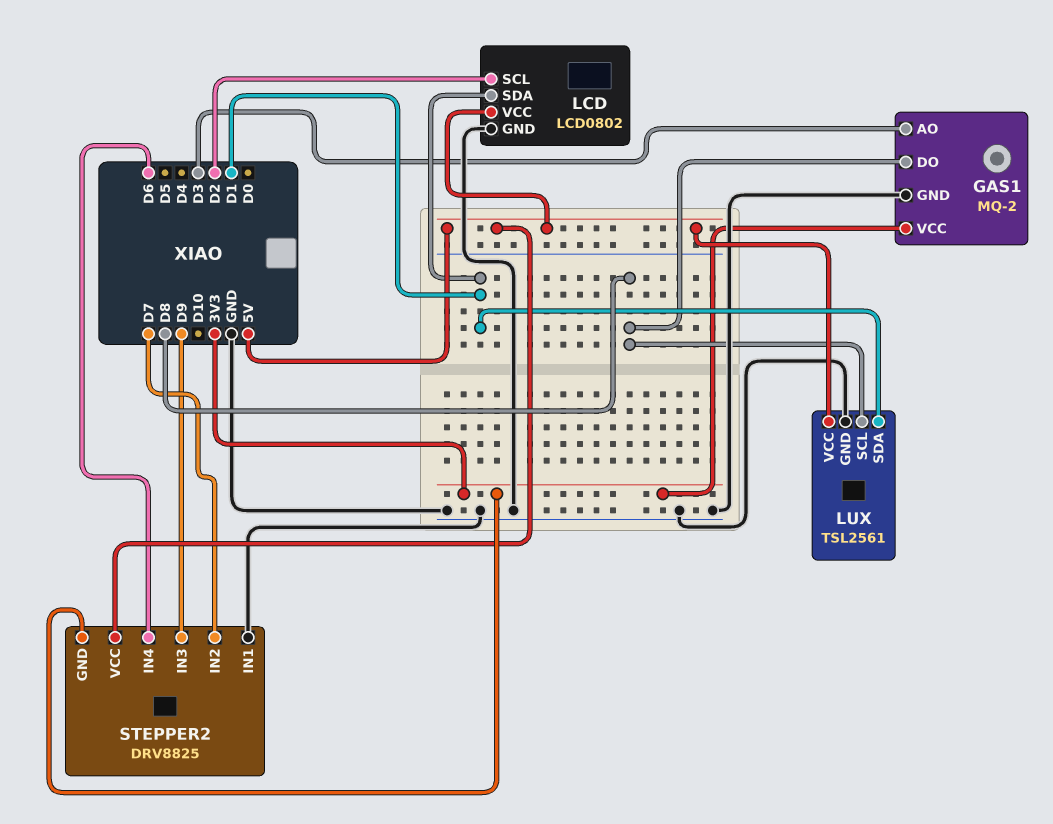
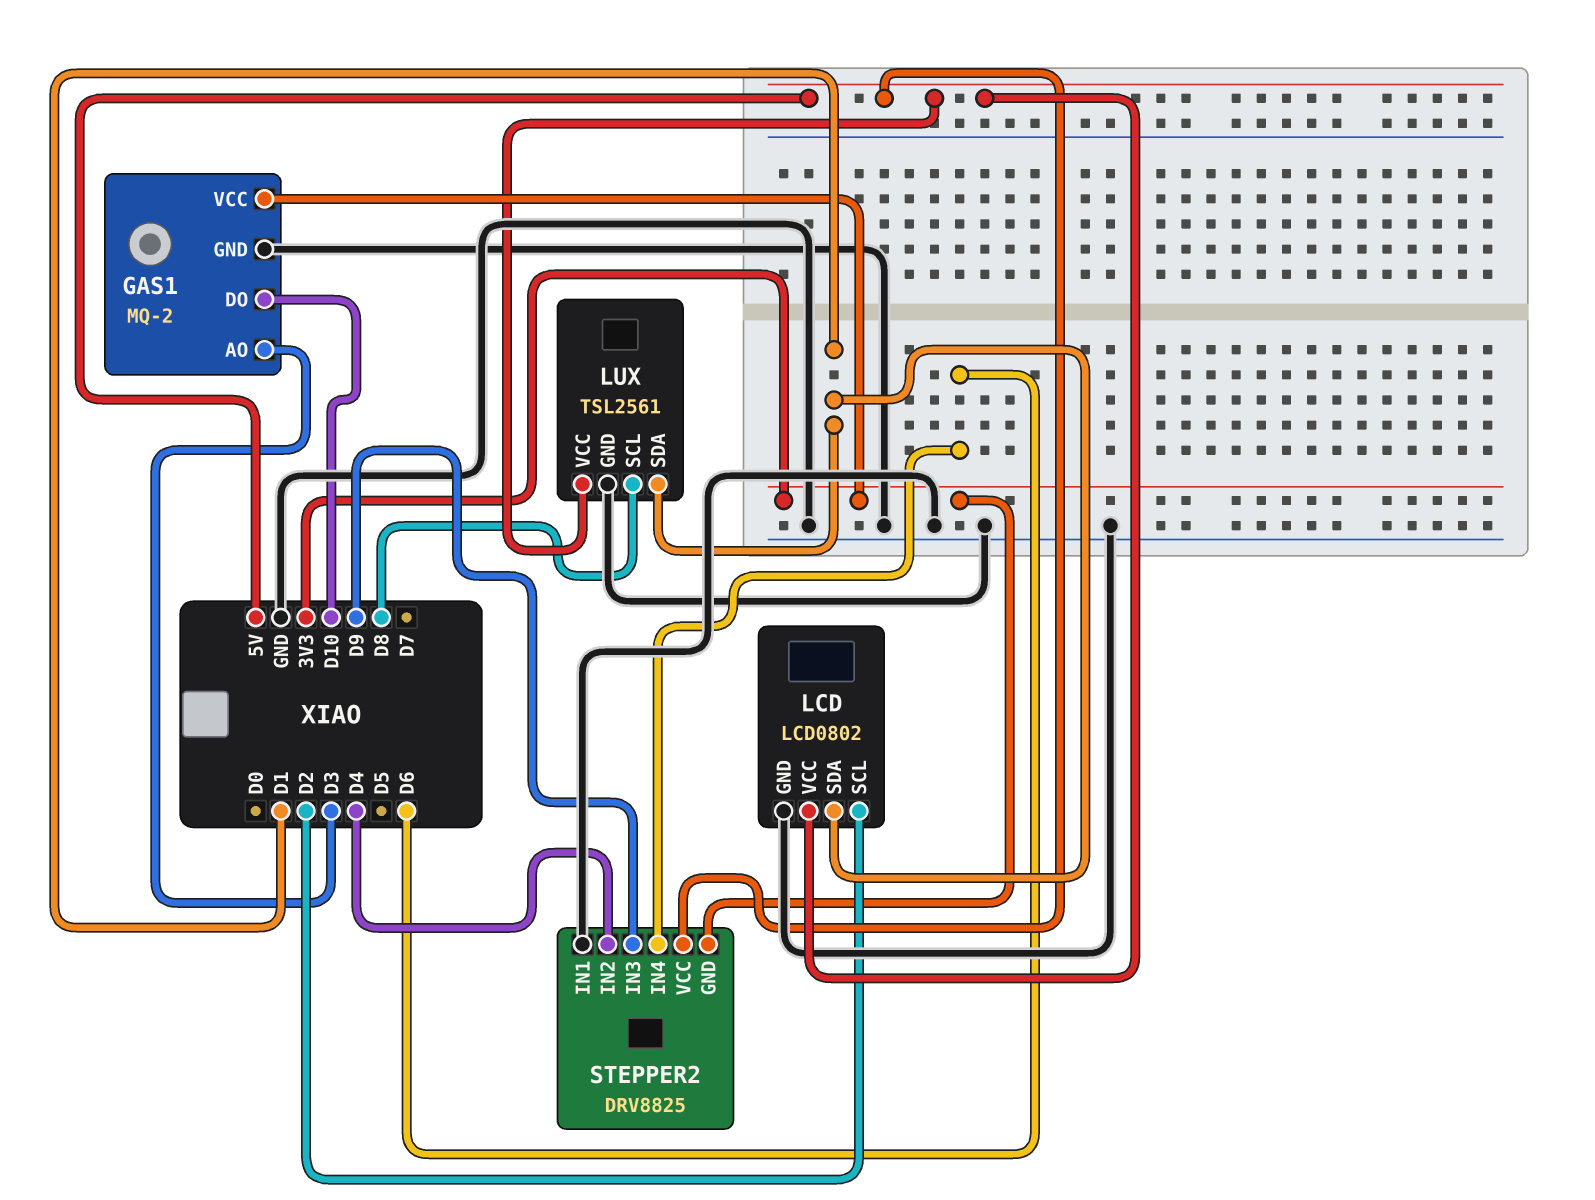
GAS1 pin DO: D8 -> D10
STEPPER2 pin IN2: D7 -> D4

